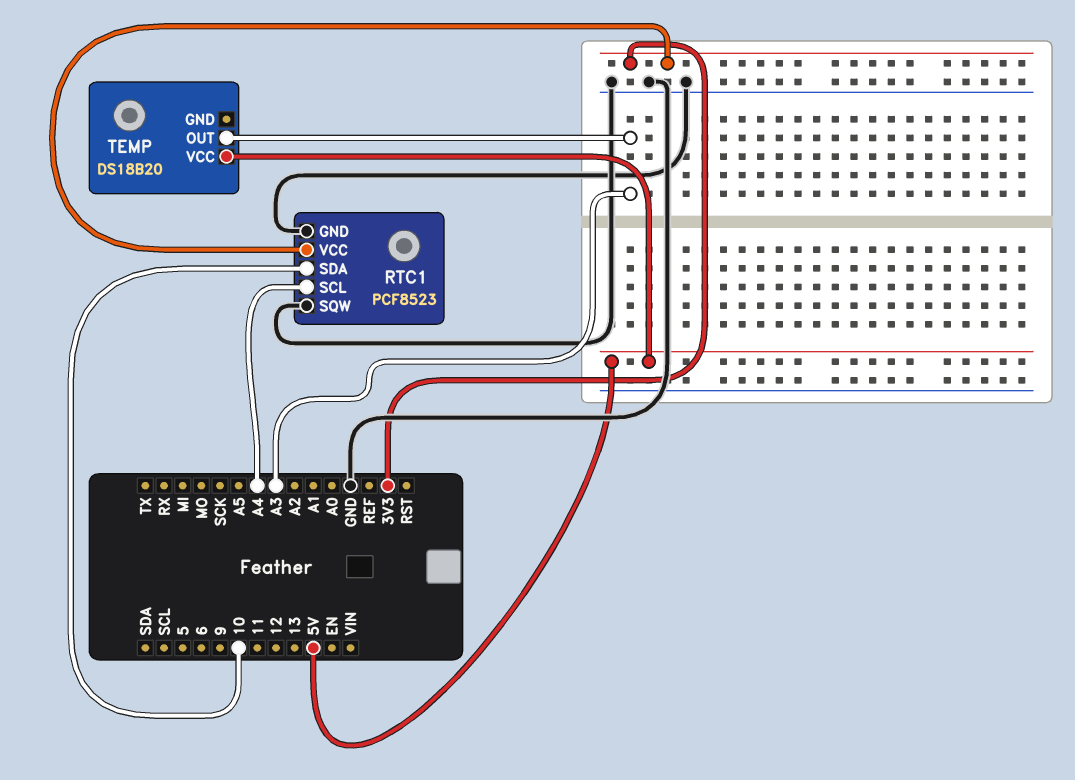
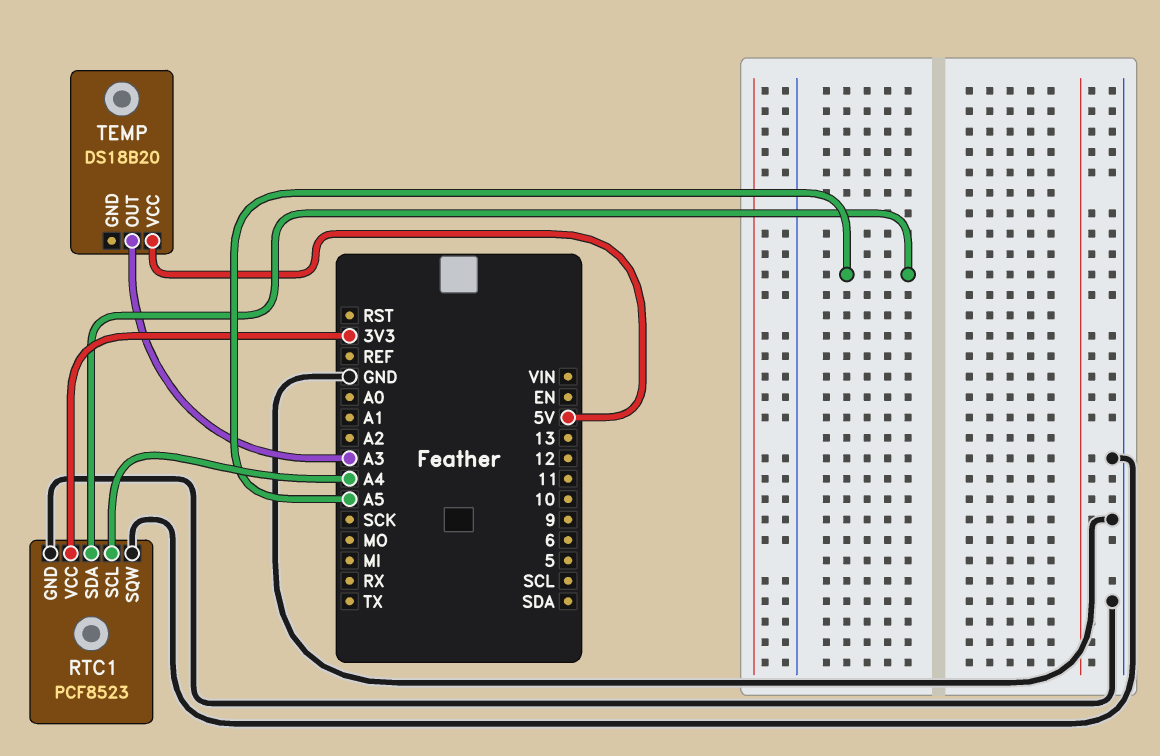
RTC1 pin SDA: 10 -> A5

